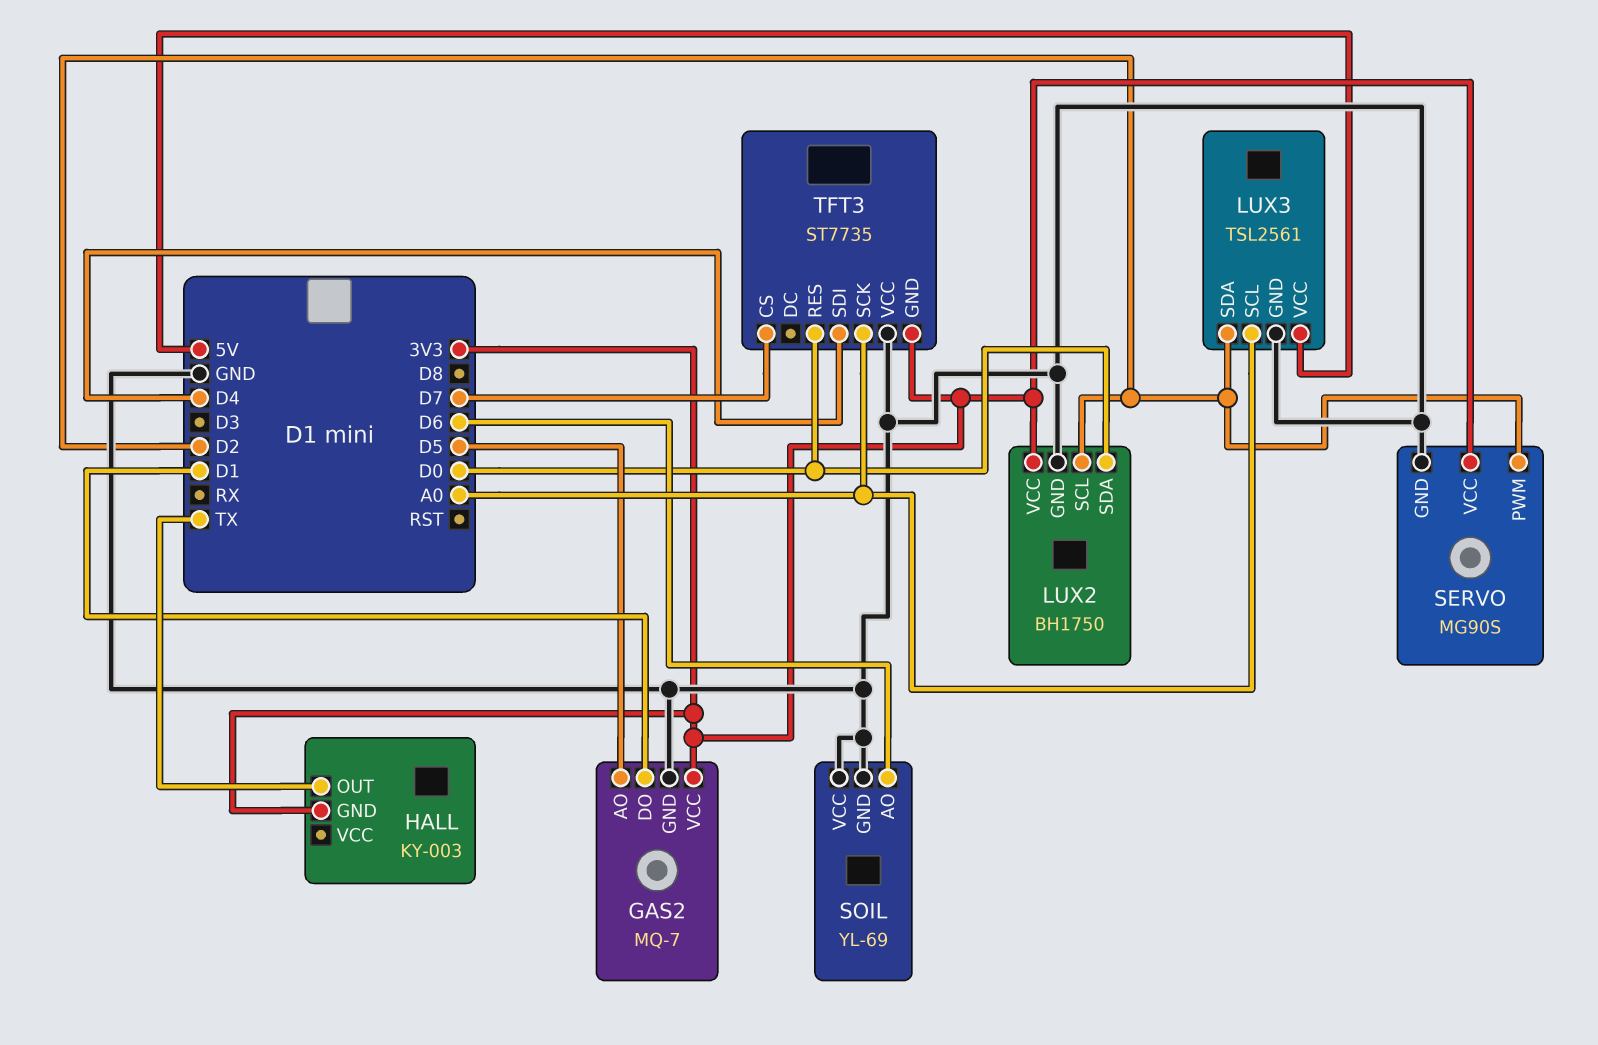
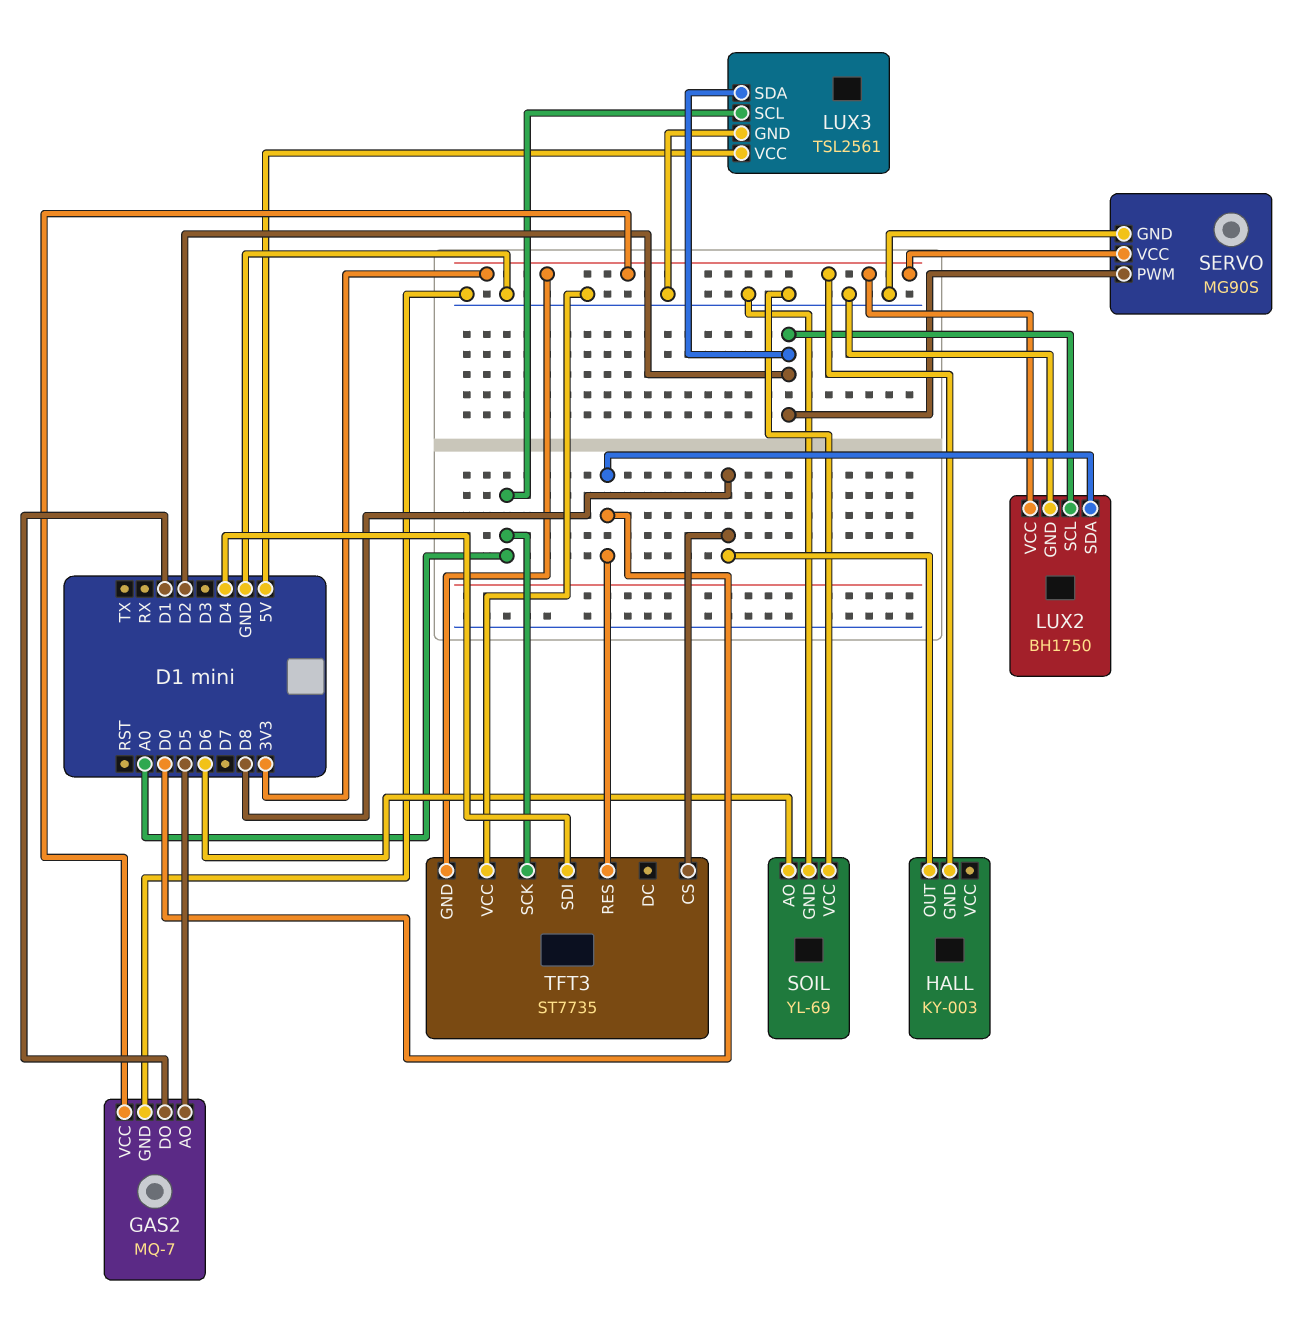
HALL pin OUT: TX -> D8
TFT3 pin CS: D7 -> D8

